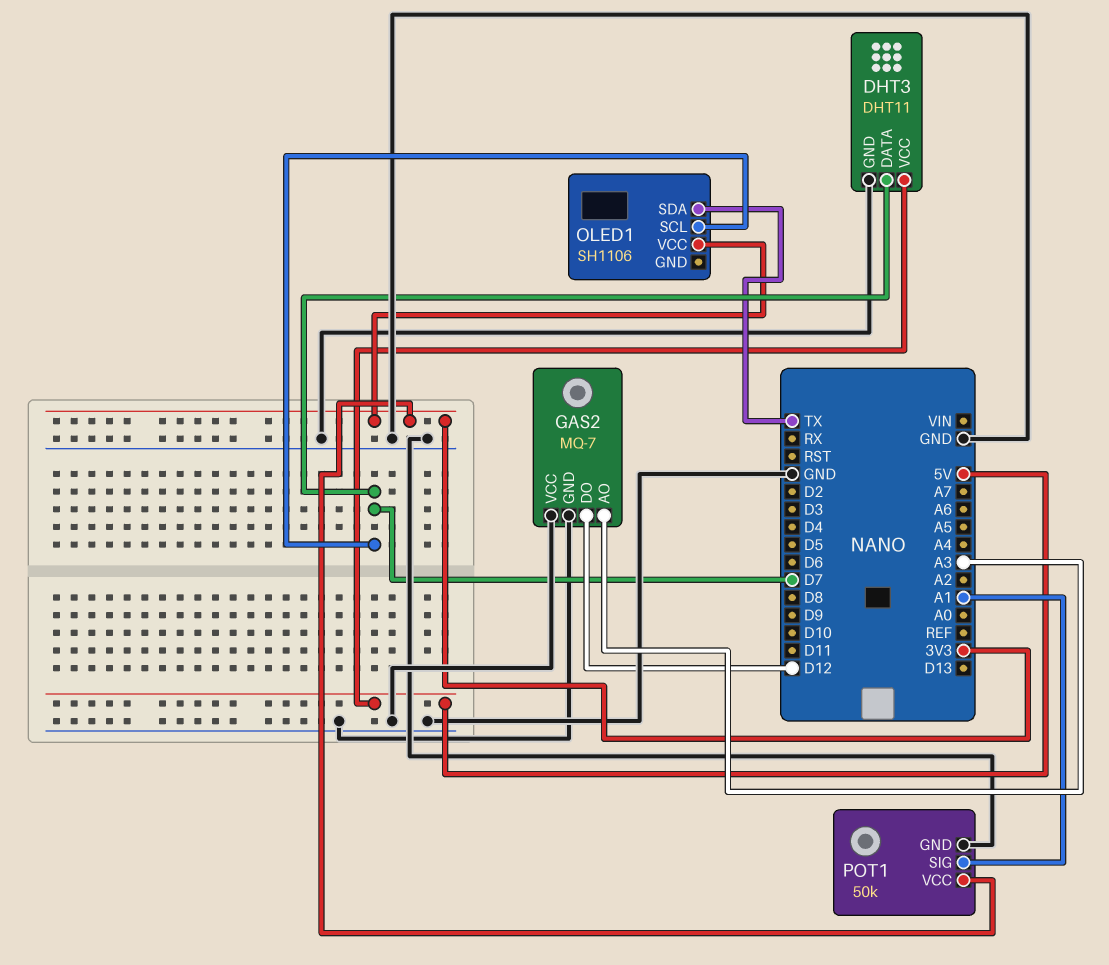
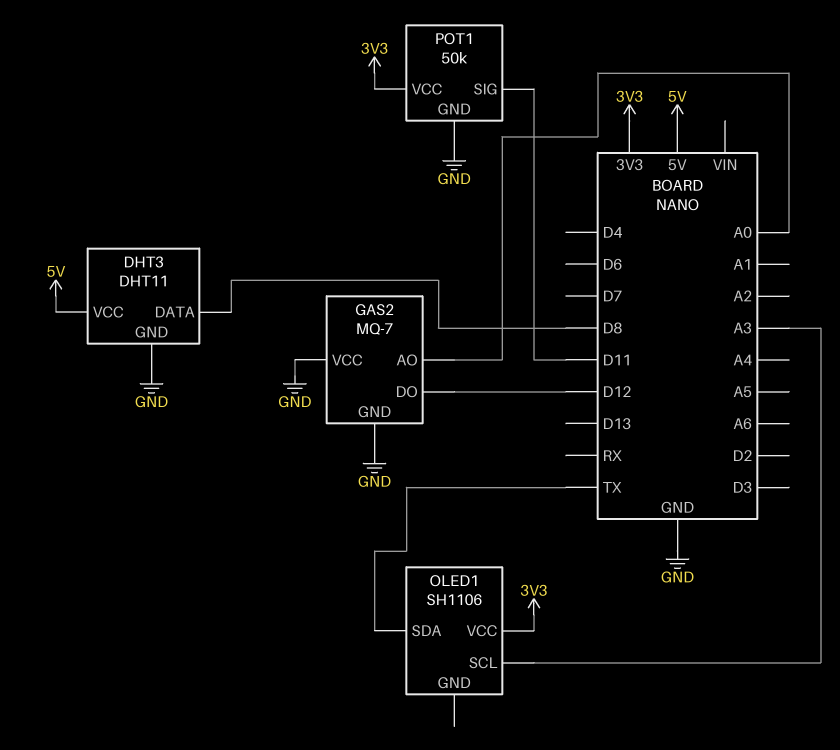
DHT3 pin DATA: D7 -> D8
GAS2 pin AO: A3 -> A0
OLED1 pin SCL: D7 -> A3
POT1 pin SIG: A1 -> D11

